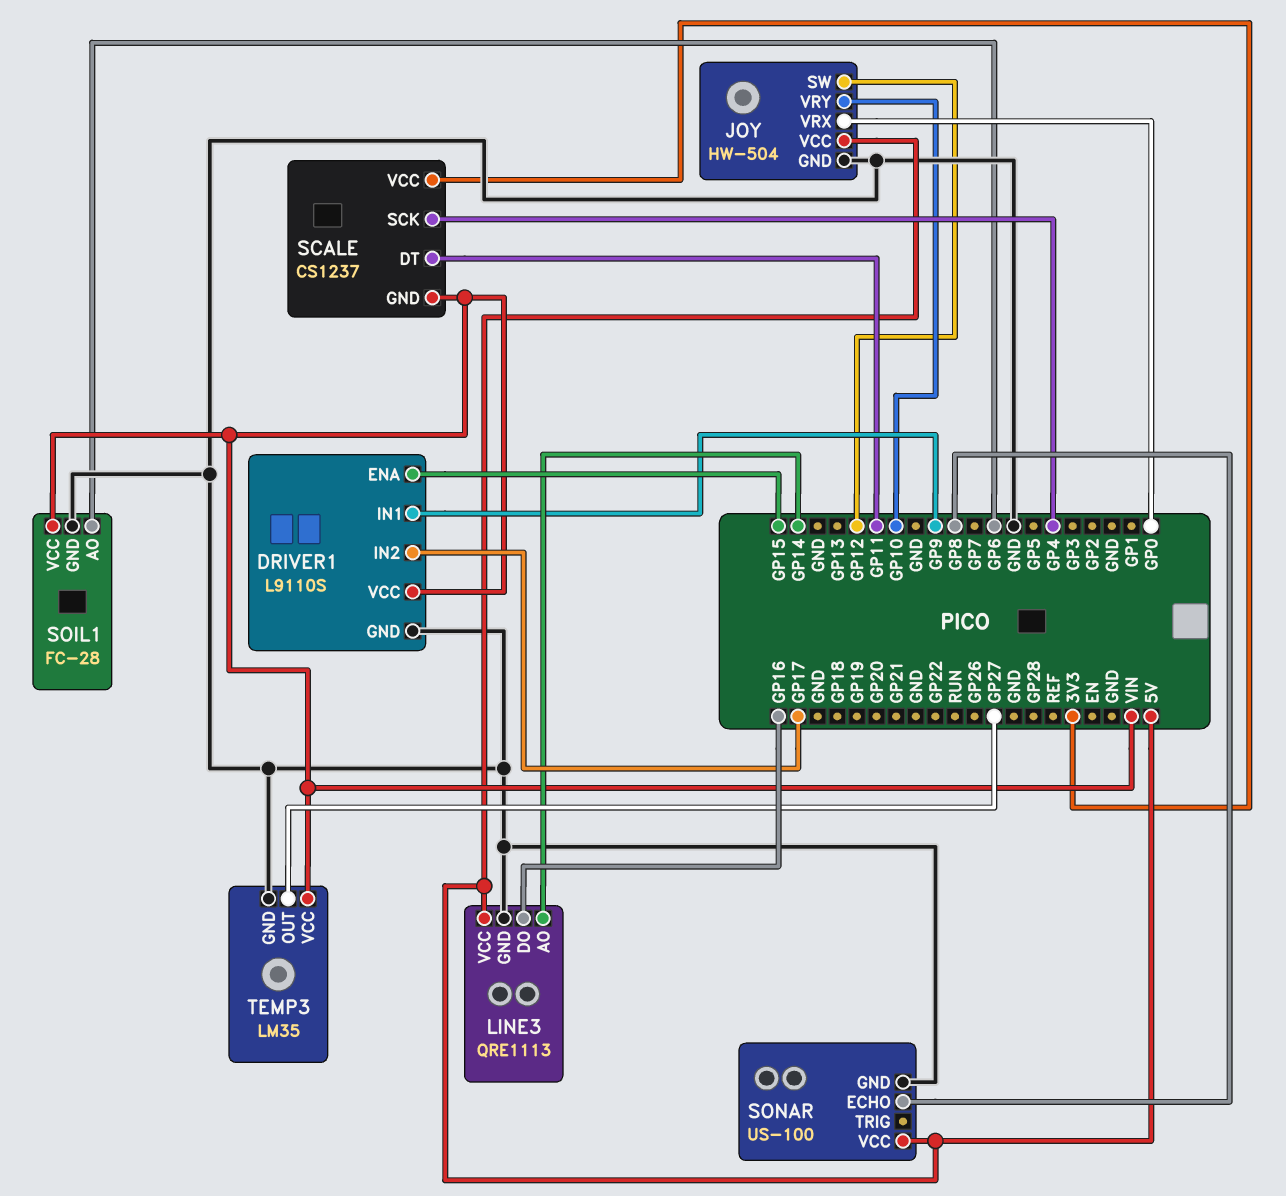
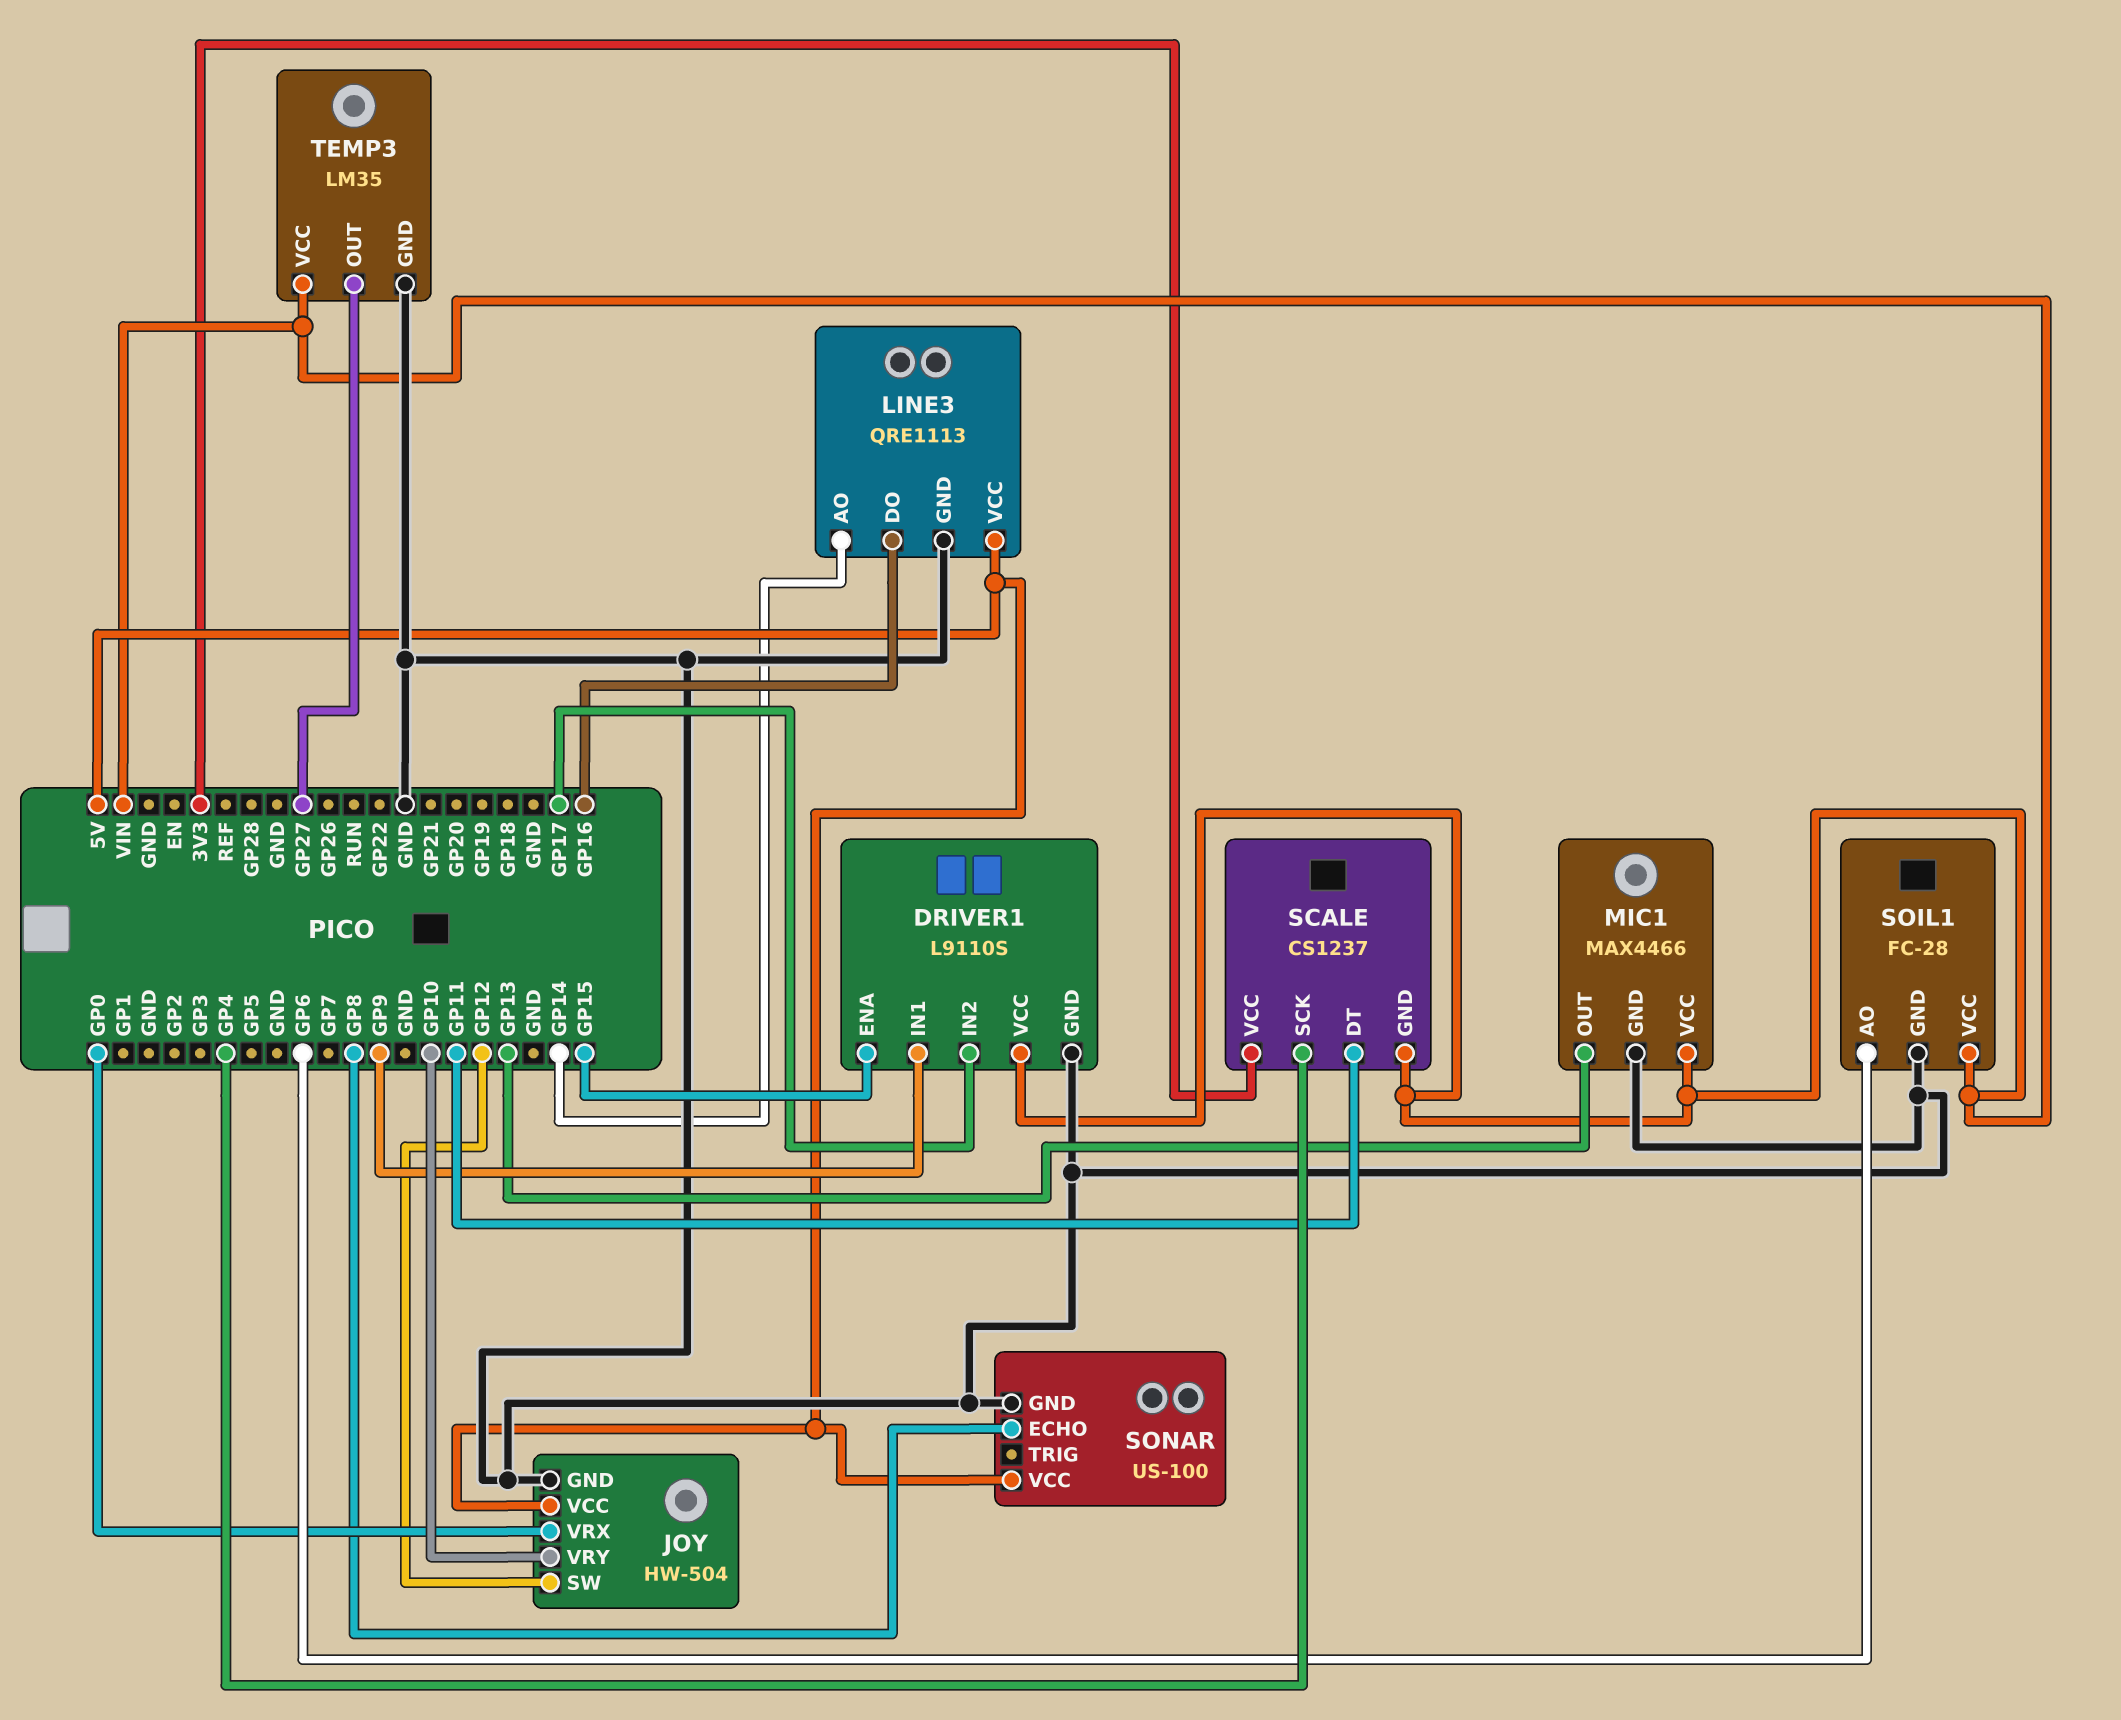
MIC1: none -> MAX4466
MIC1 pin GND: none -> GND
MIC1 pin OUT: none -> GP13
MIC1 pin VCC: none -> VIN

